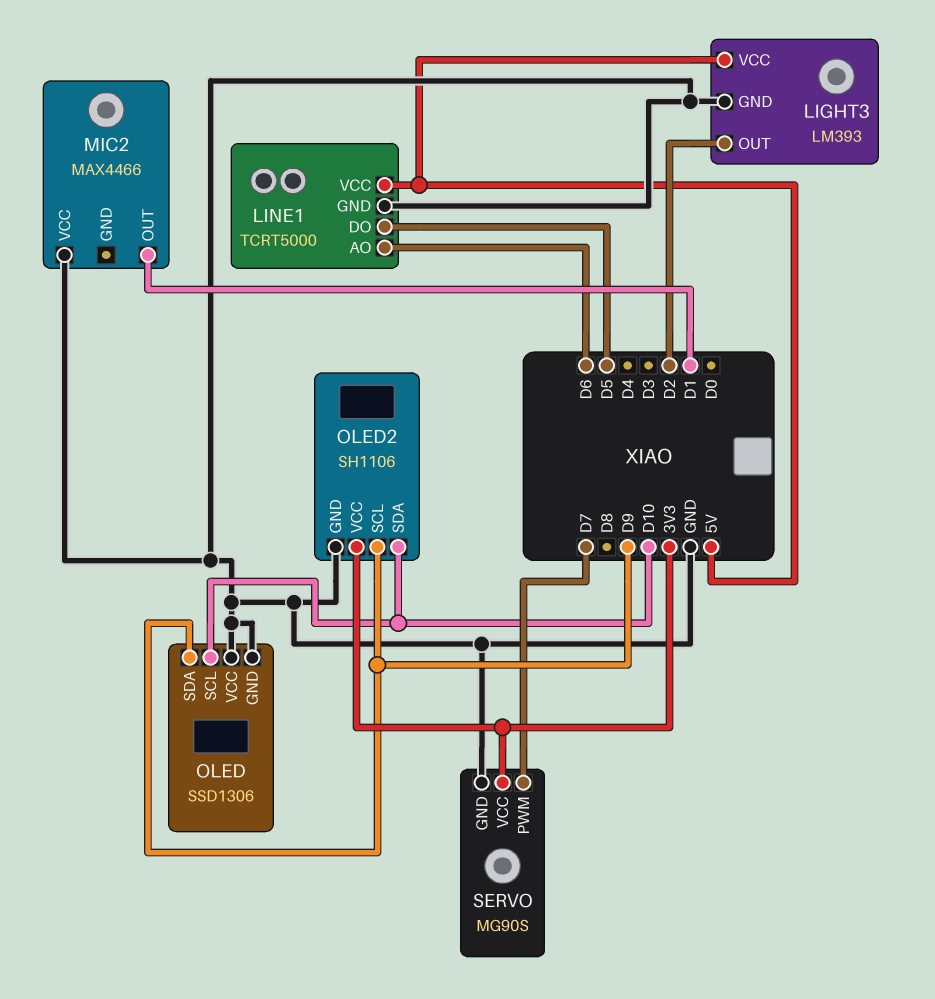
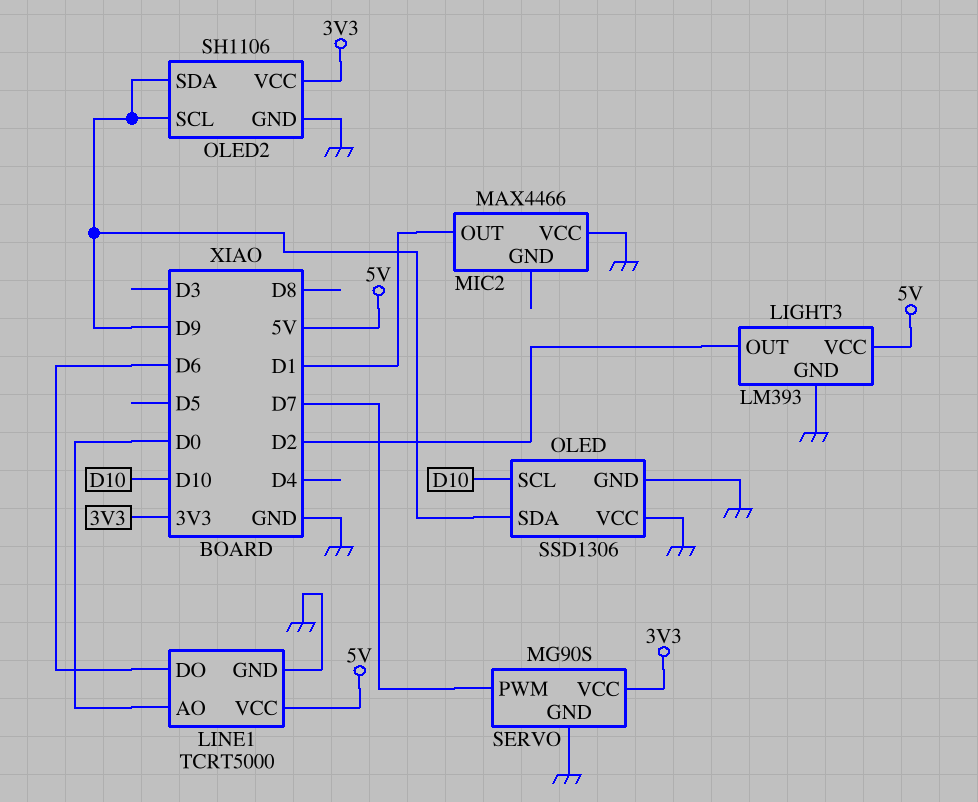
LINE1 pin AO: D6 -> D0
LINE1 pin DO: D5 -> D6
OLED2 pin SDA: D10 -> D9

